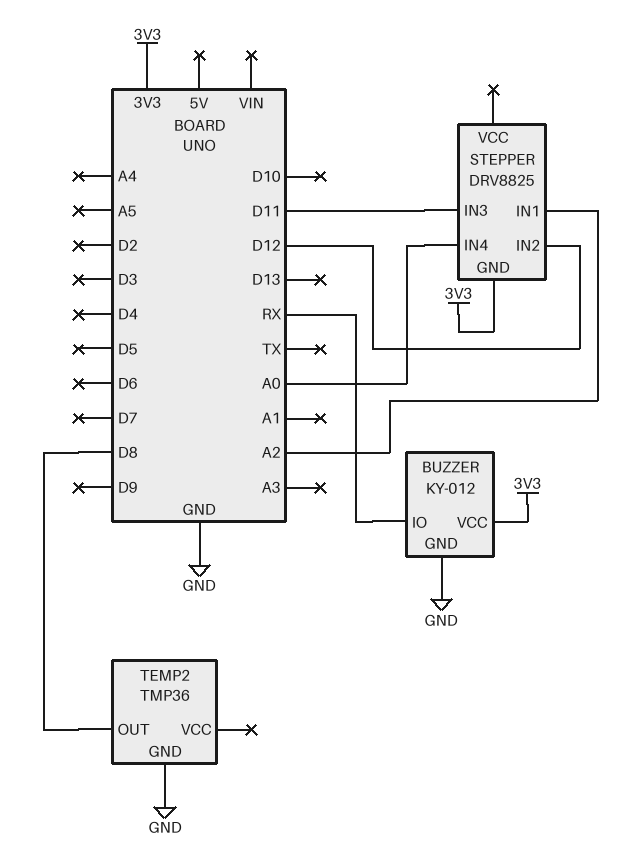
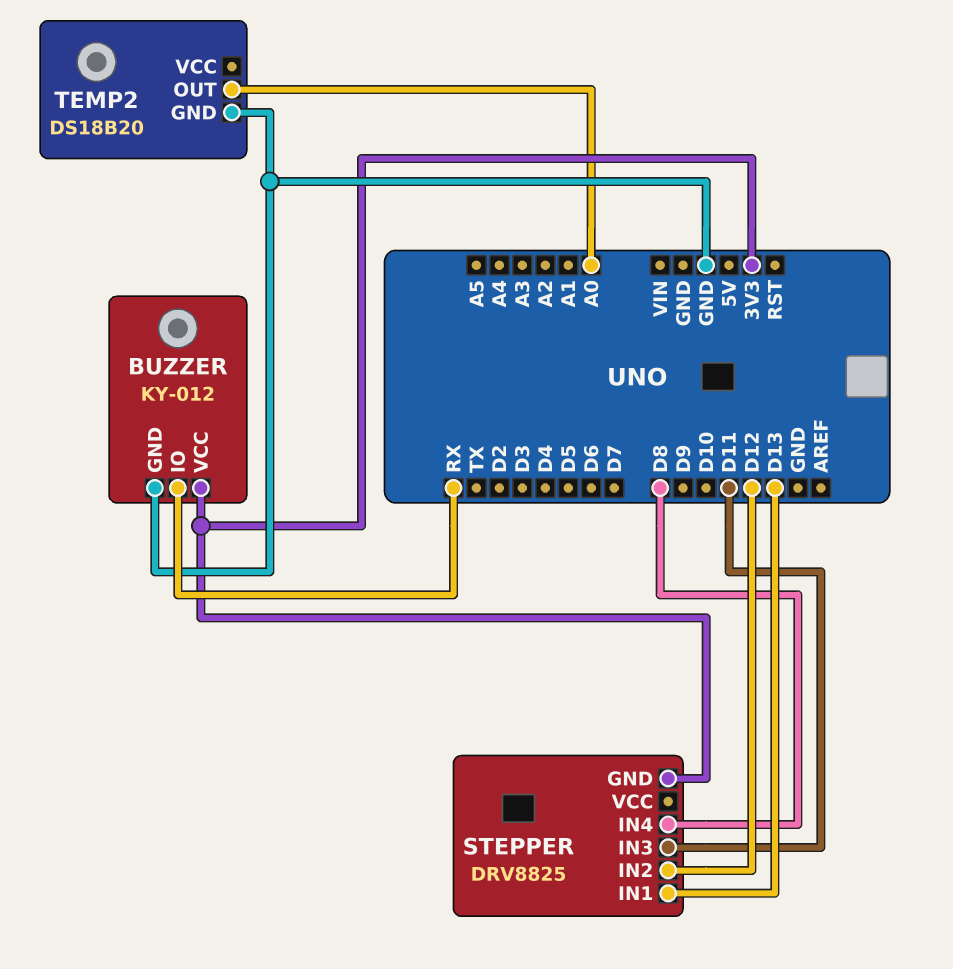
STEPPER pin IN1: A2 -> D13
STEPPER pin IN4: A0 -> D8
TEMP2: TMP36 -> DS18B20
TEMP2 pin OUT: D8 -> A0

